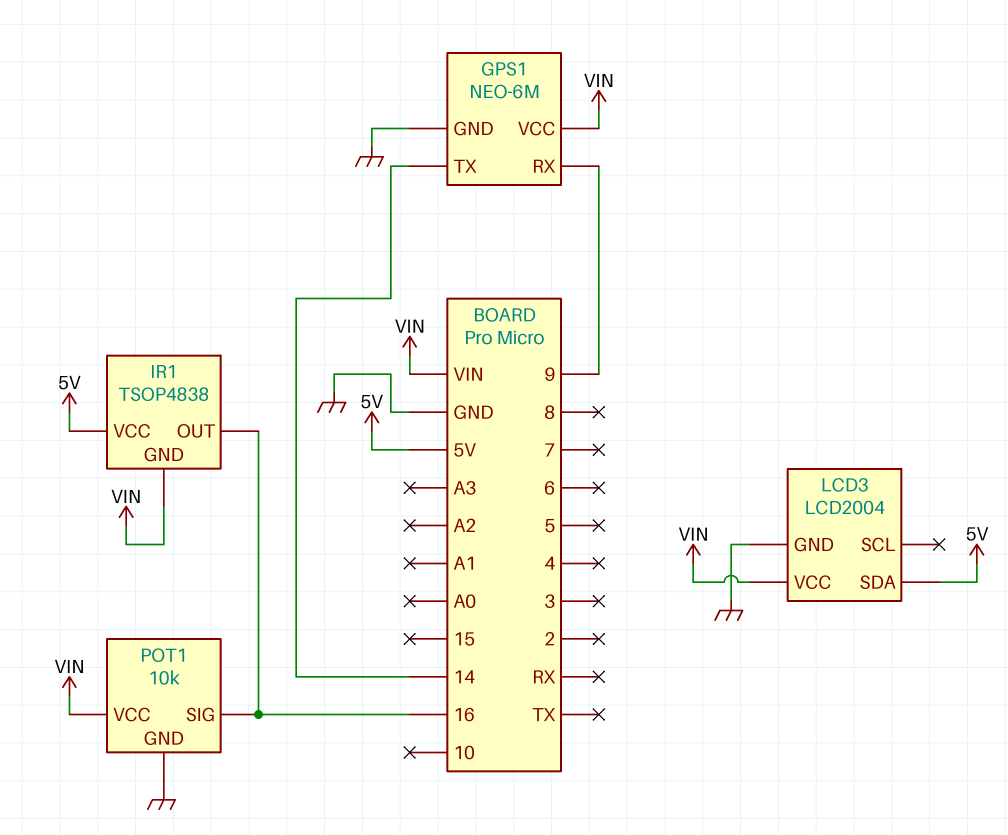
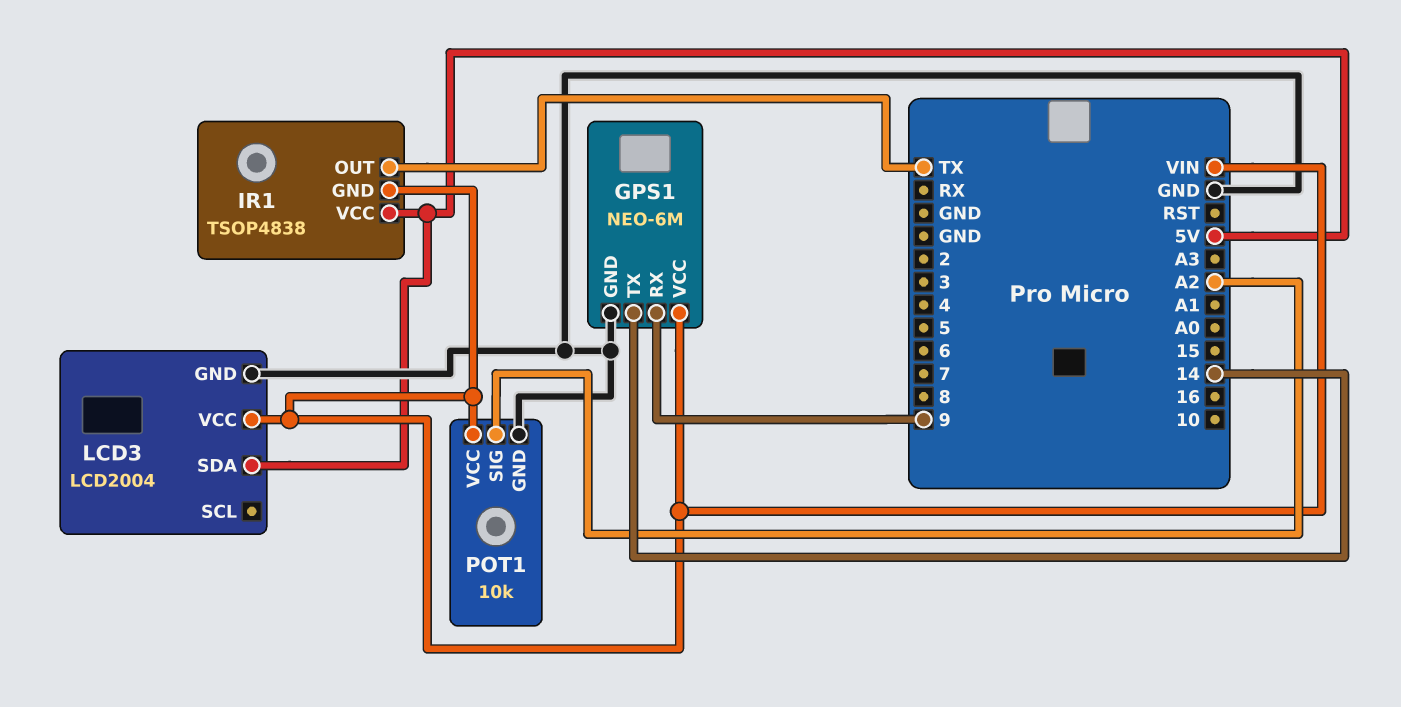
IR1 pin OUT: 16 -> TX
POT1 pin SIG: 16 -> A2

